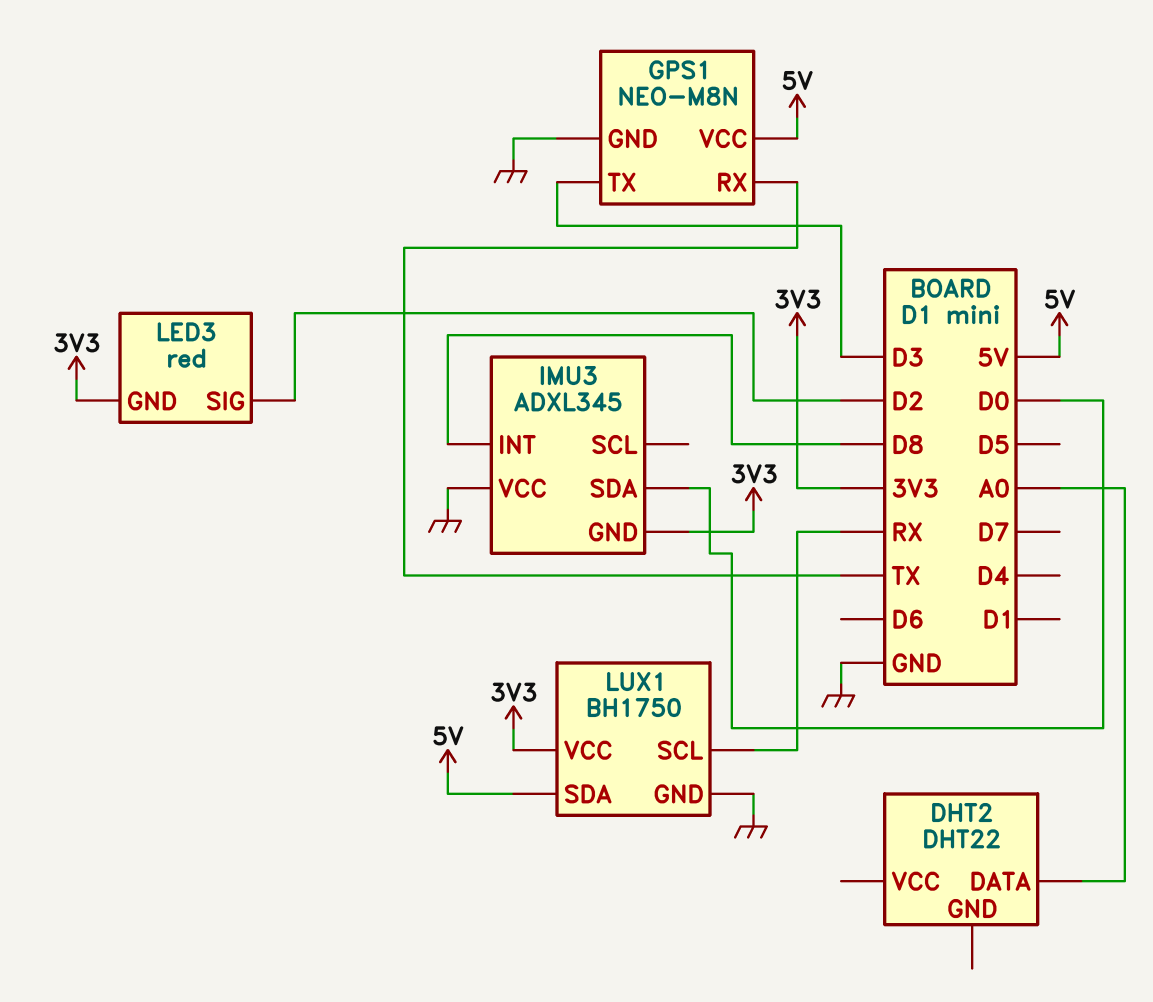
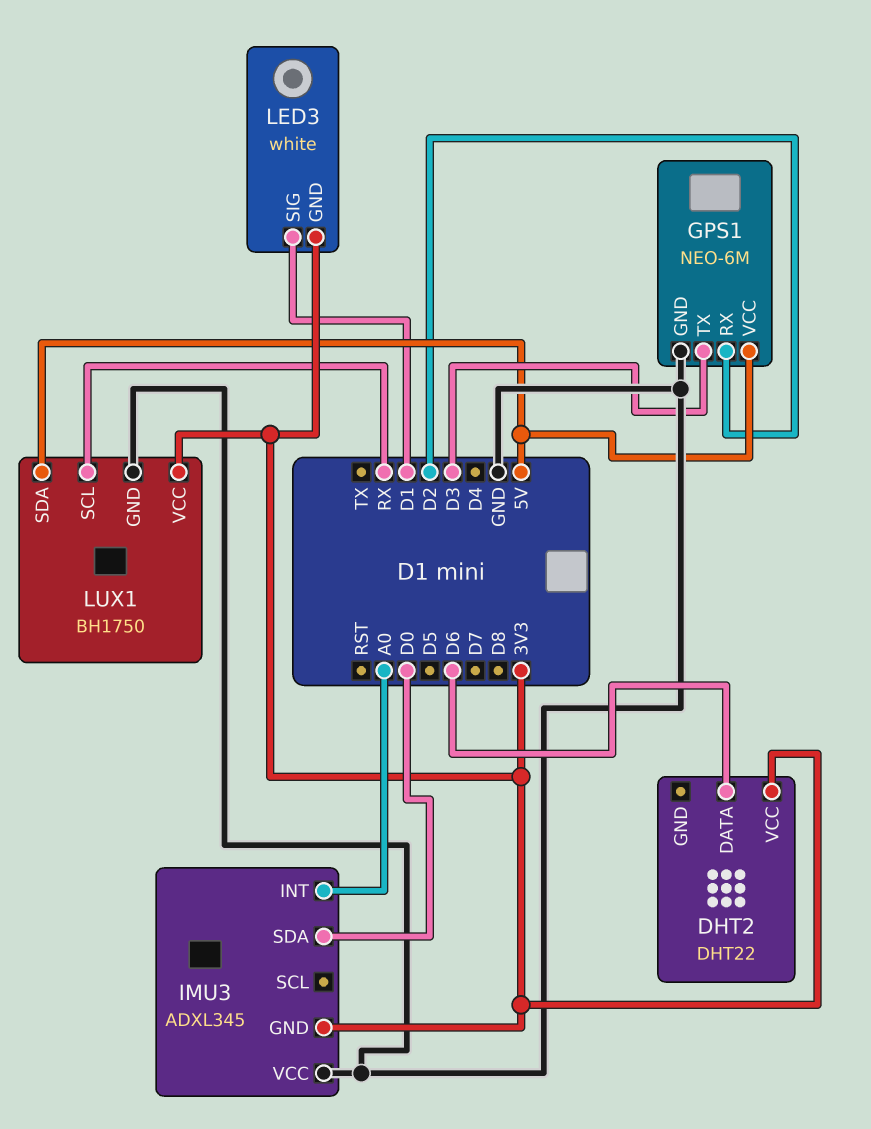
DHT2 pin DATA: A0 -> D6
DHT2 pin VCC: none -> 3V3
GPS1: NEO-M8N -> NEO-6M
GPS1 pin RX: TX -> D2
IMU3 pin INT: D8 -> A0
LED3: red -> white
LED3 pin SIG: D2 -> D1

